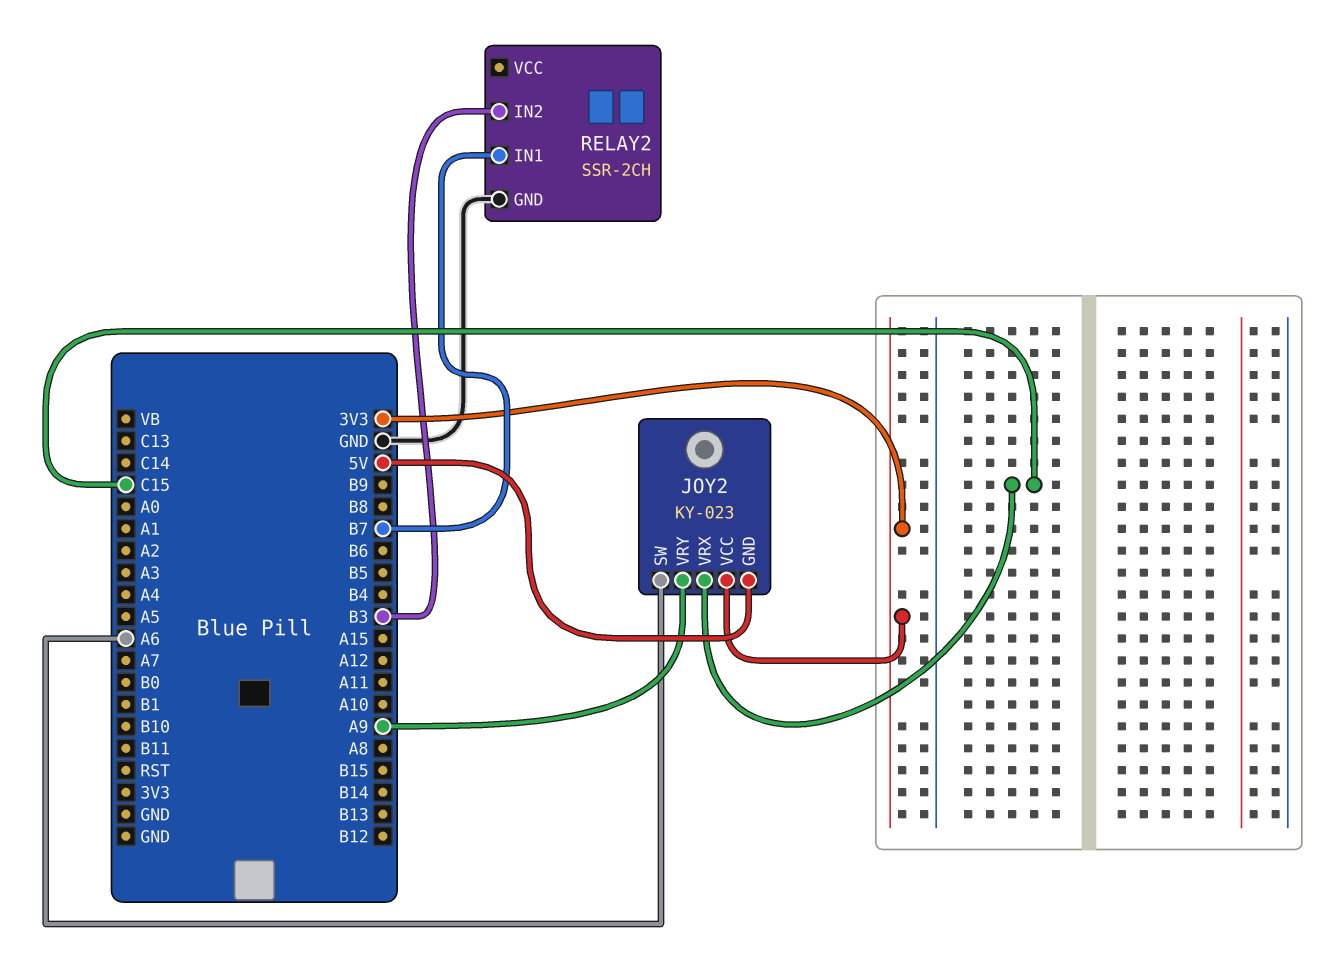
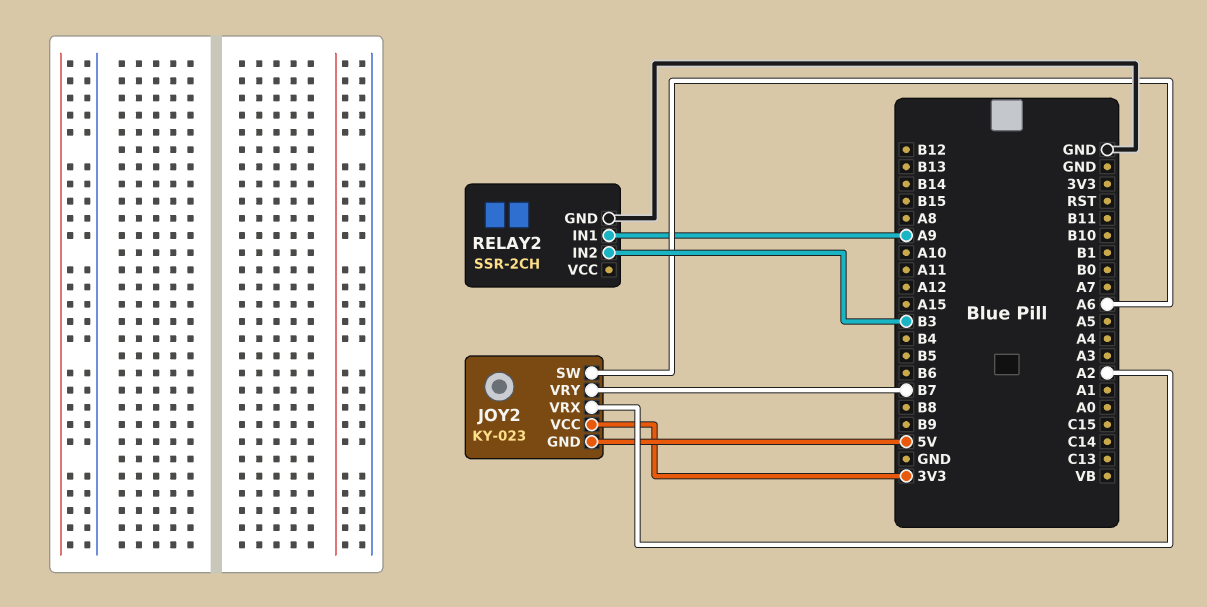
JOY2 pin VRX: C15 -> A2
JOY2 pin VRY: A9 -> B7
RELAY2 pin IN1: B7 -> A9

